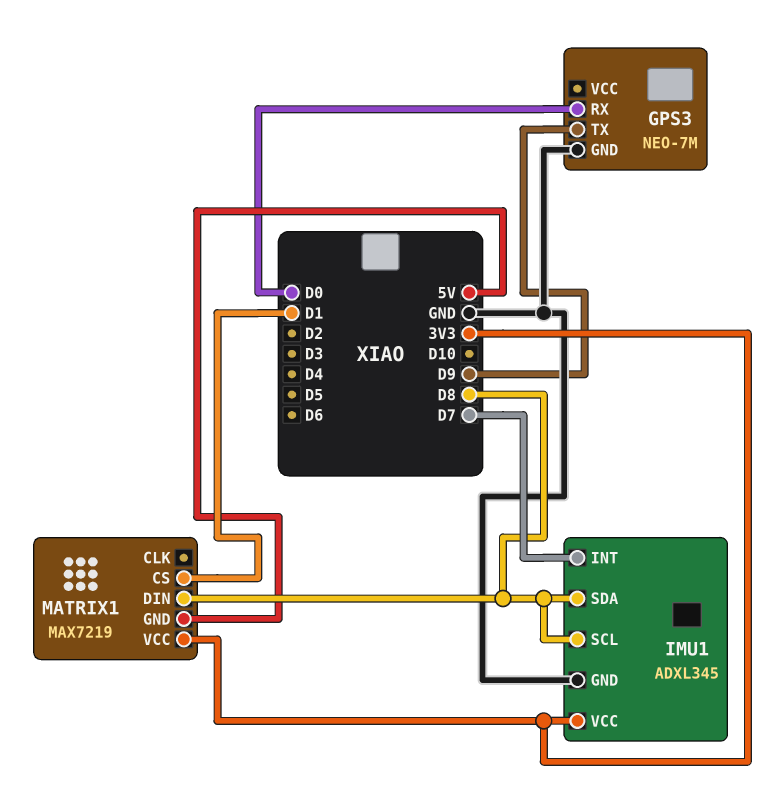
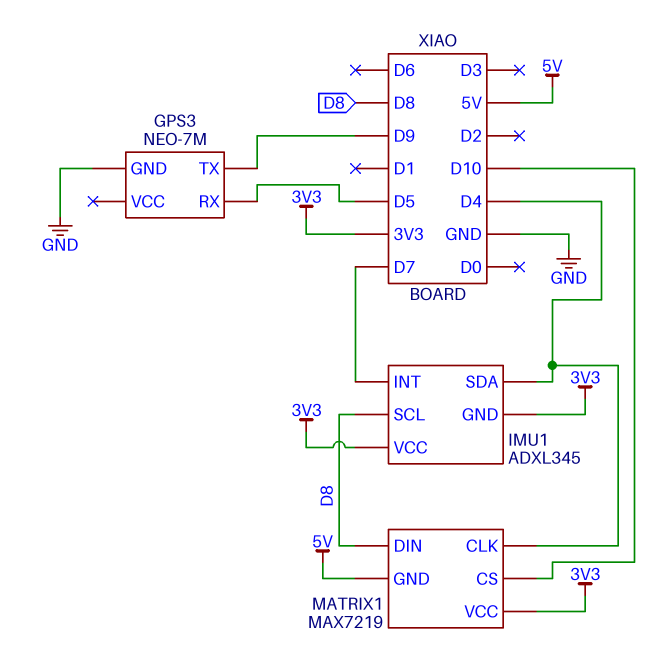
GPS3 pin RX: D0 -> D5
IMU1 pin GND: GND -> 3V3
IMU1 pin SDA: D8 -> D4
MATRIX1 pin CLK: none -> D4
MATRIX1 pin CS: D1 -> D10

